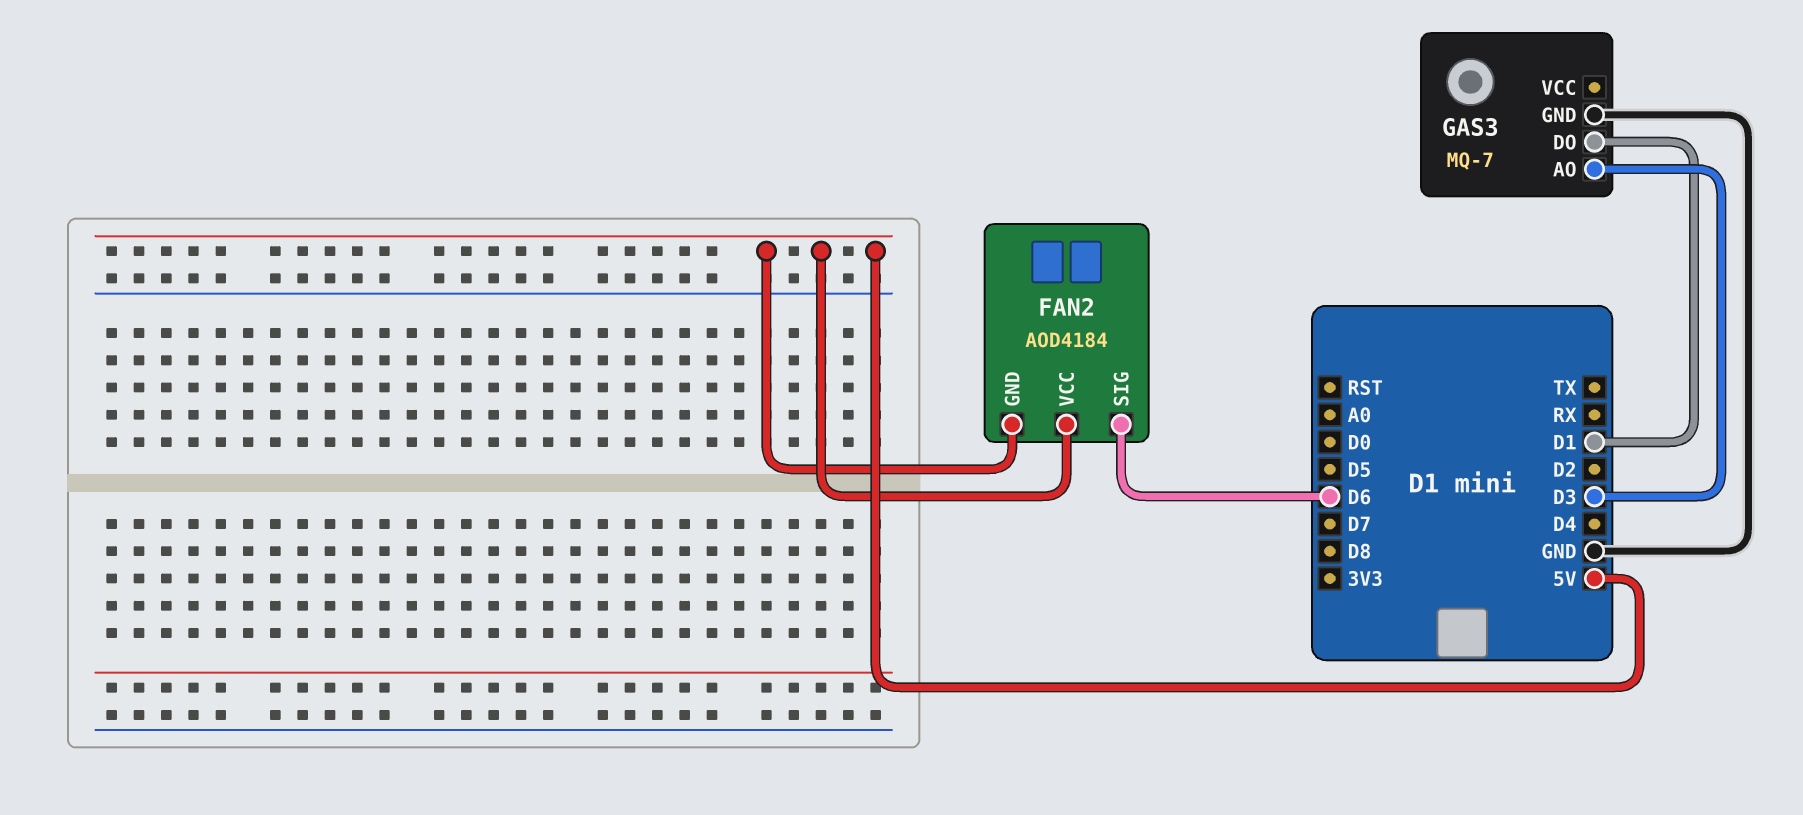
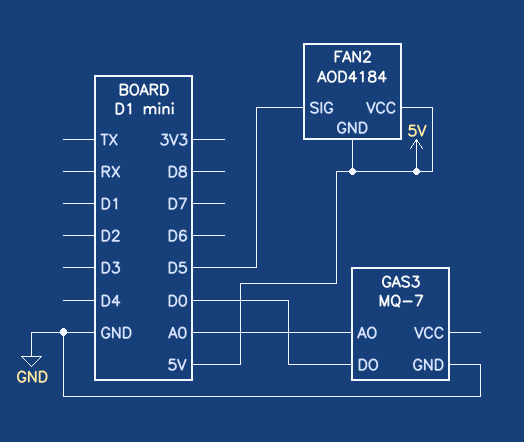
FAN2 pin SIG: D6 -> D5
GAS3 pin AO: D3 -> A0
GAS3 pin DO: D1 -> D0

